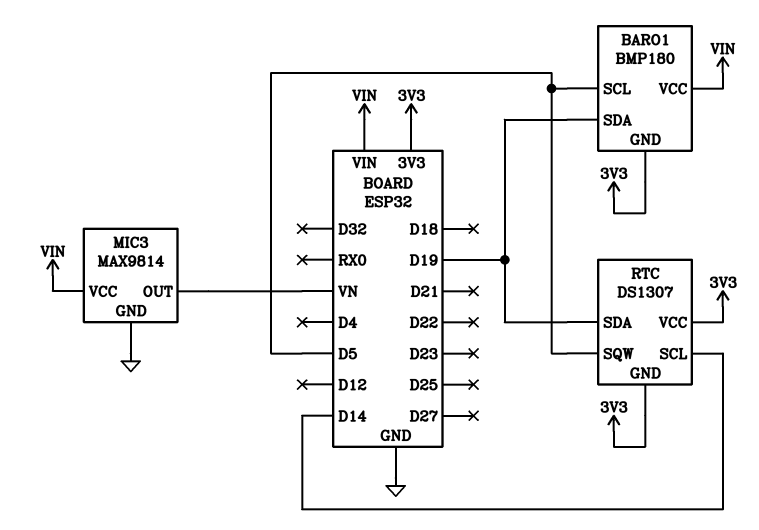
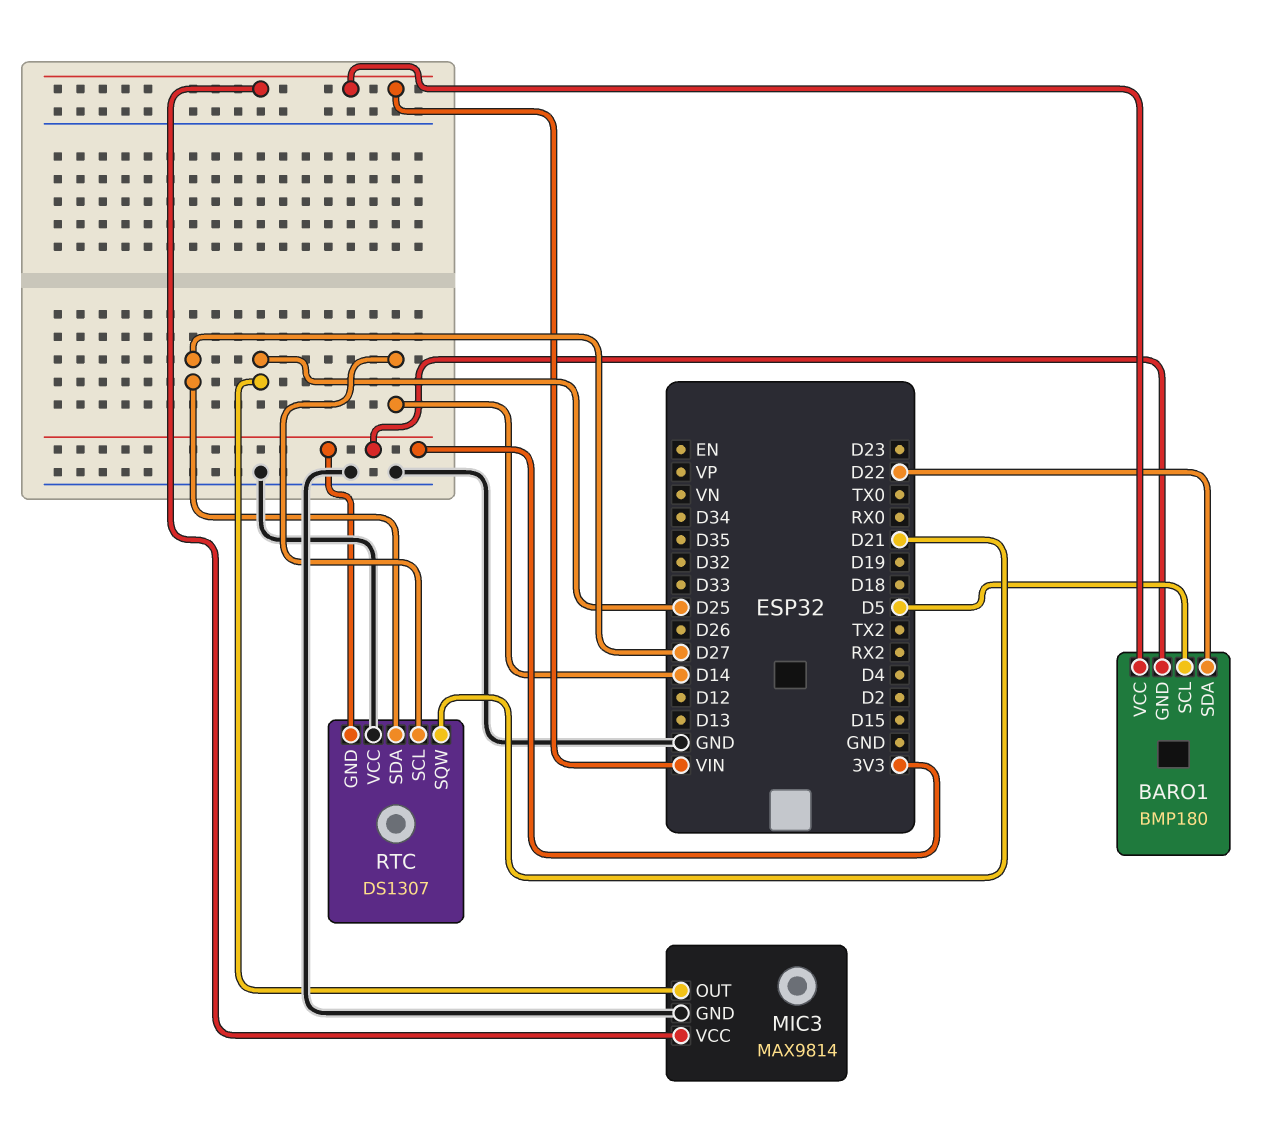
BARO1 pin SDA: D19 -> D22
MIC3 pin OUT: VN -> D25
RTC pin SDA: D19 -> D27
RTC pin SQW: D5 -> D21
RTC pin VCC: 3V3 -> GND

